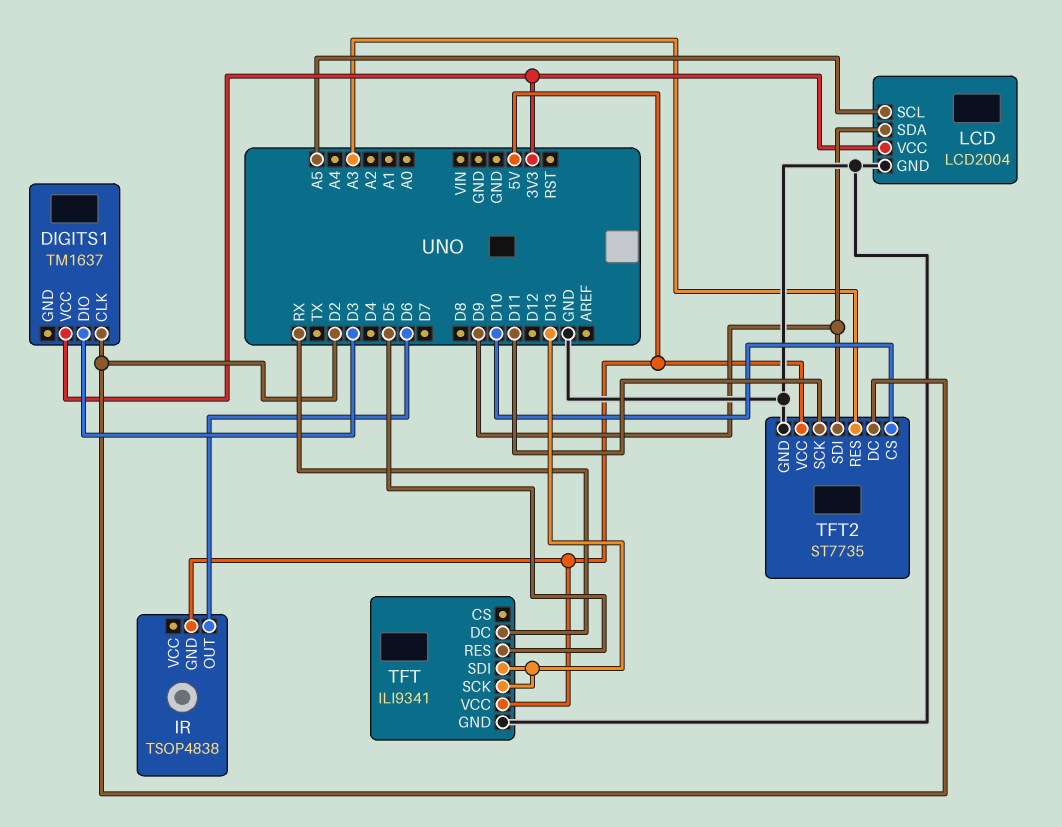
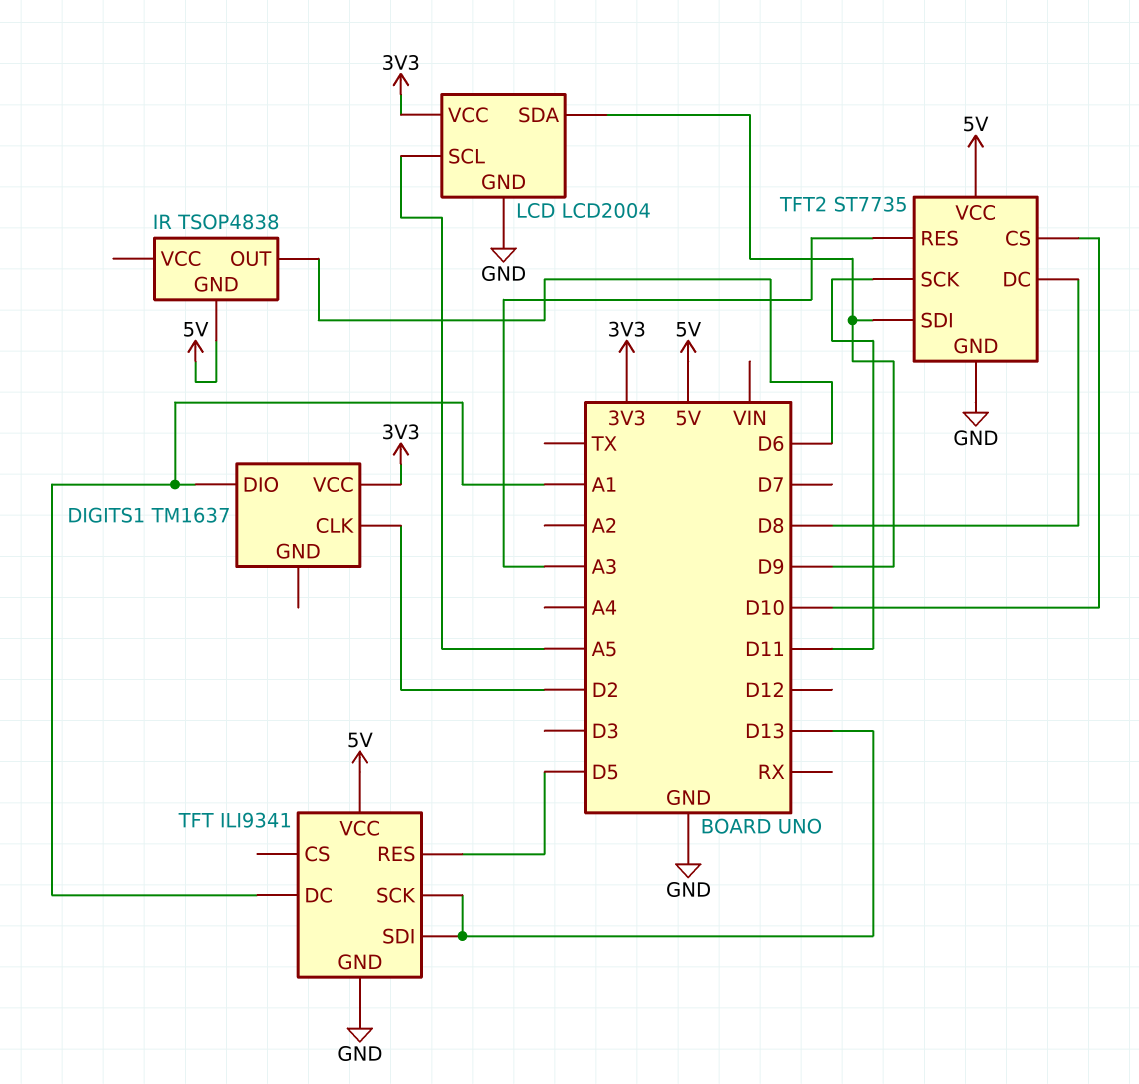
DIGITS1 pin DIO: D3 -> A1
TFT pin DC: RX -> A1
TFT2 pin DC: D2 -> D8

